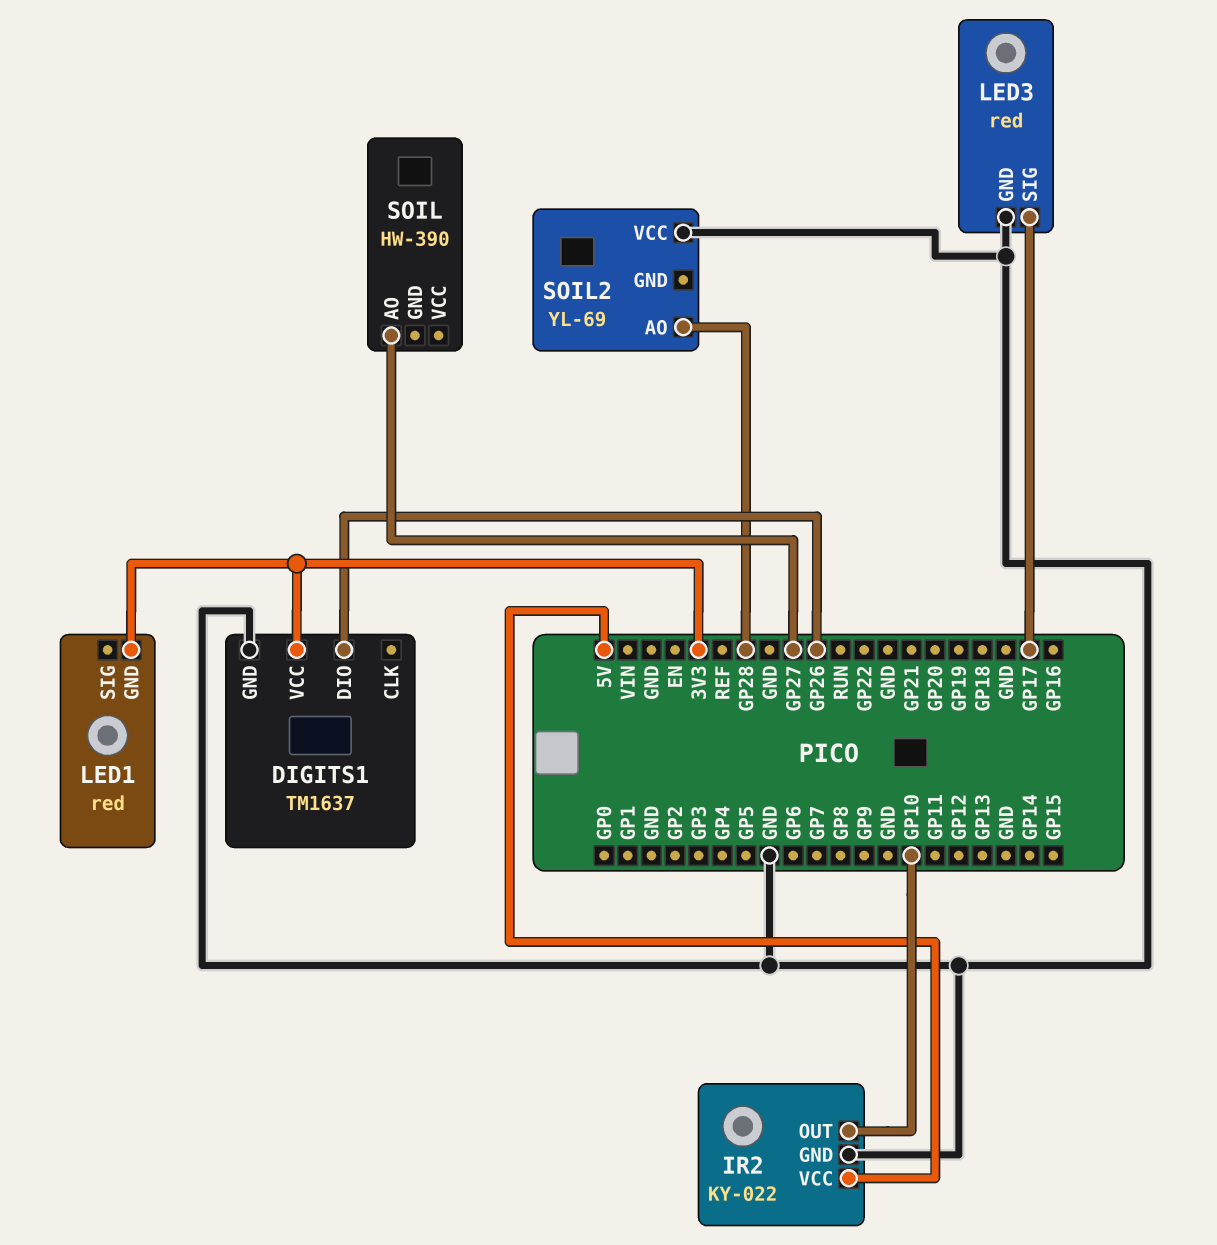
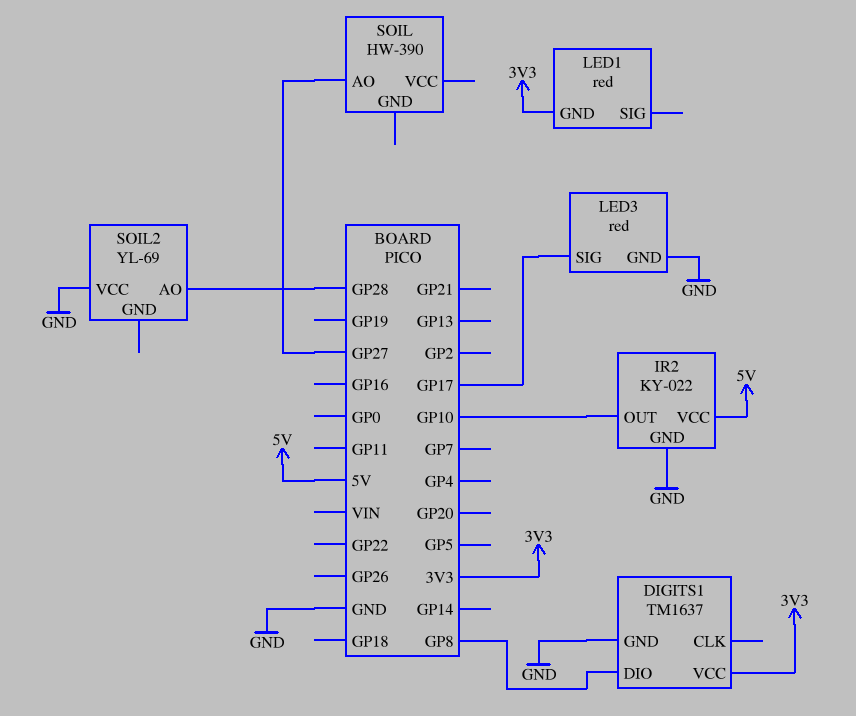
DIGITS1 pin DIO: GP26 -> GP8

